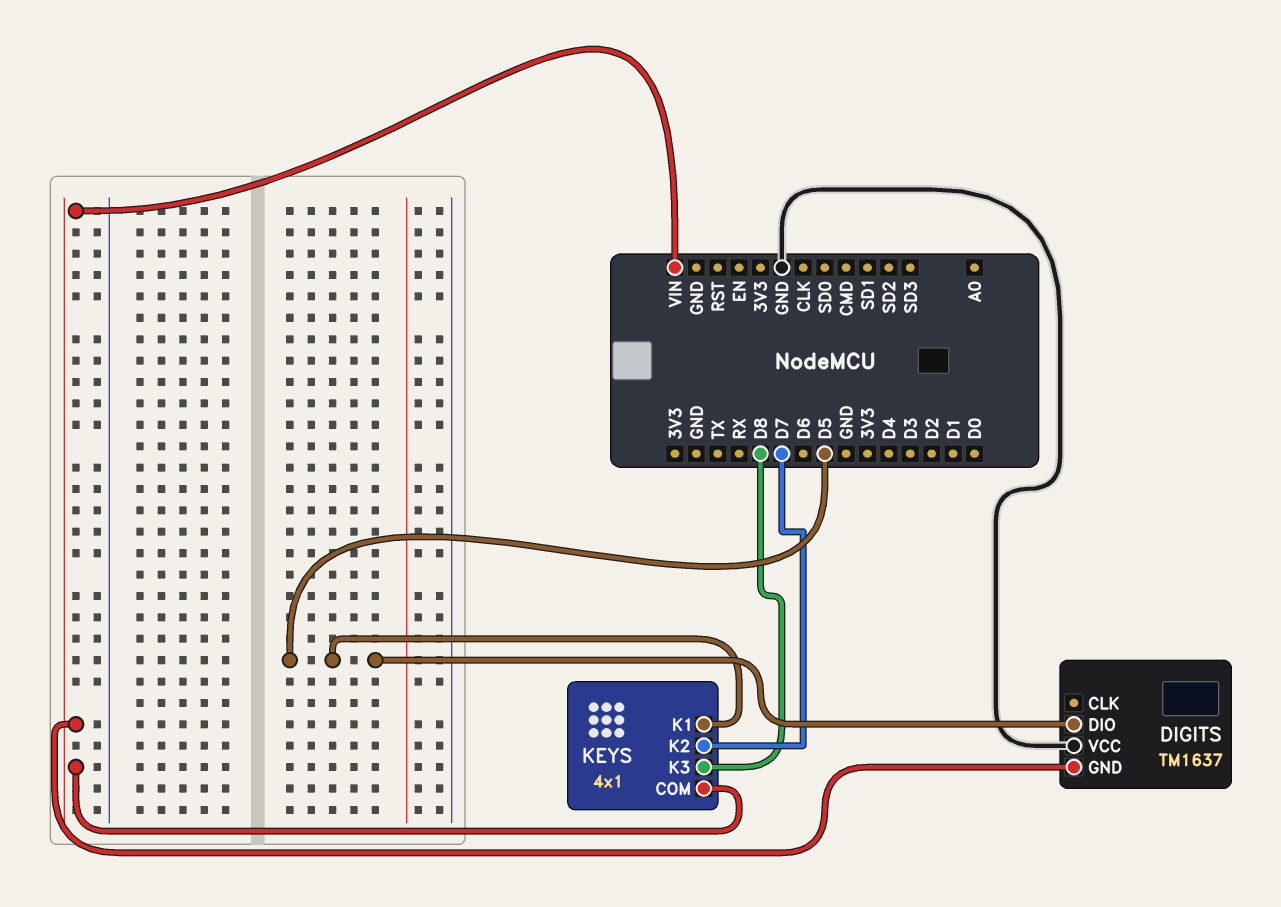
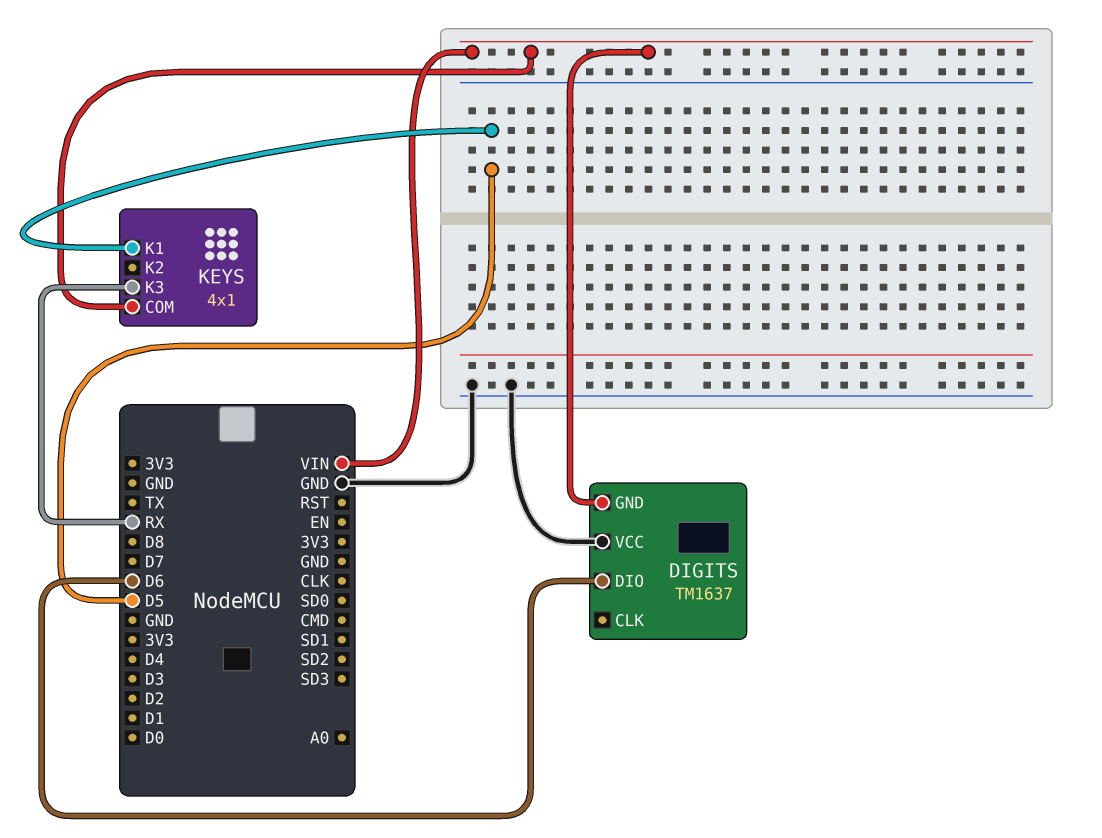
DIGITS pin DIO: D5 -> D6
KEYS pin K2: D7 -> none
KEYS pin K3: D8 -> RX

